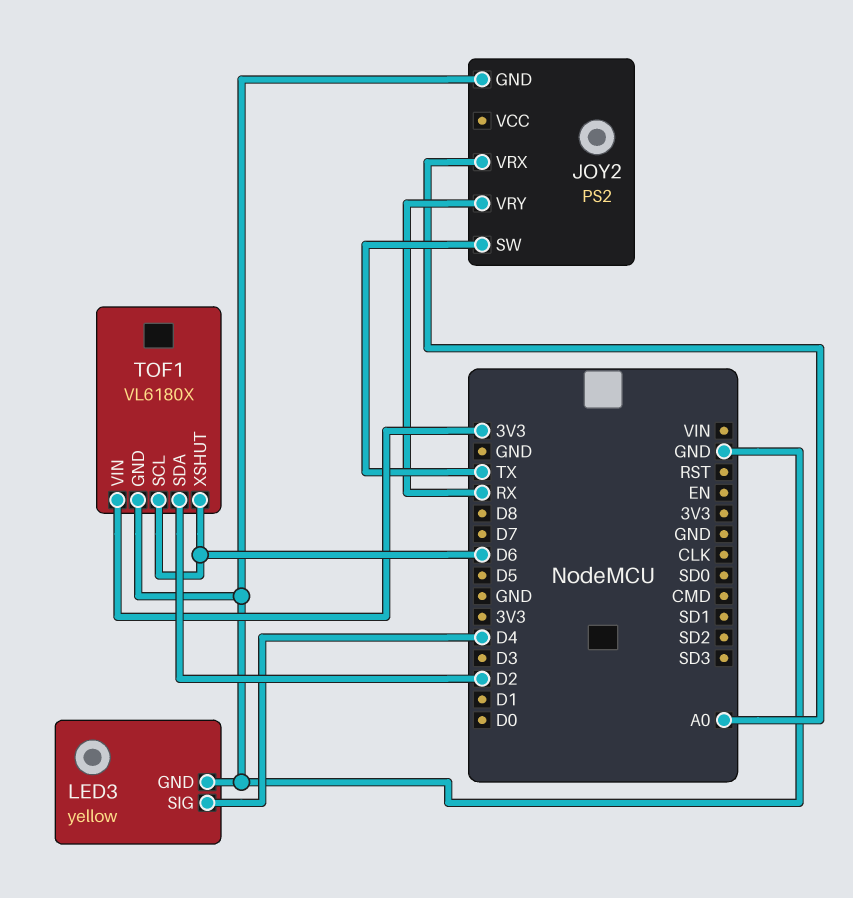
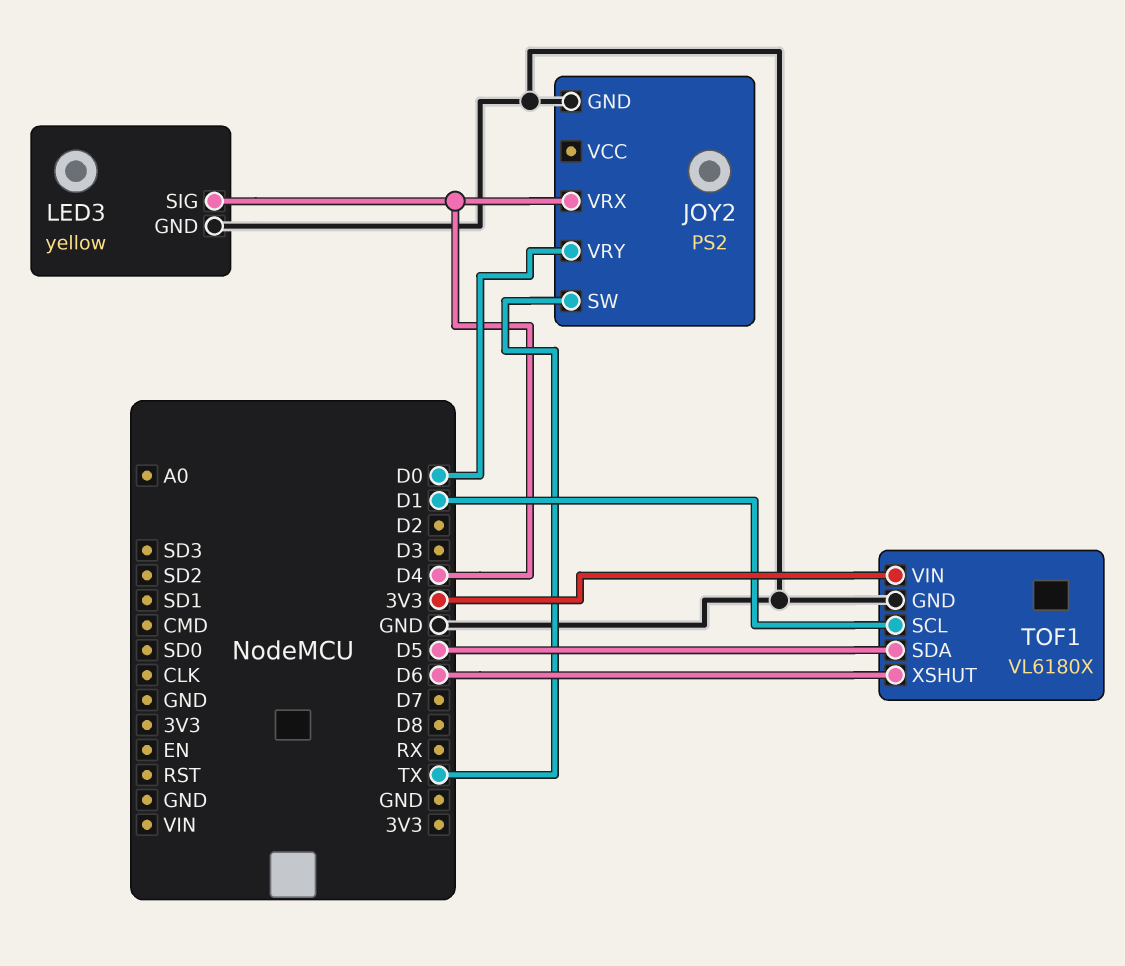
JOY2 pin VRX: A0 -> D4
JOY2 pin VRY: RX -> D0
TOF1 pin SCL: D6 -> D1
TOF1 pin SDA: D2 -> D5

